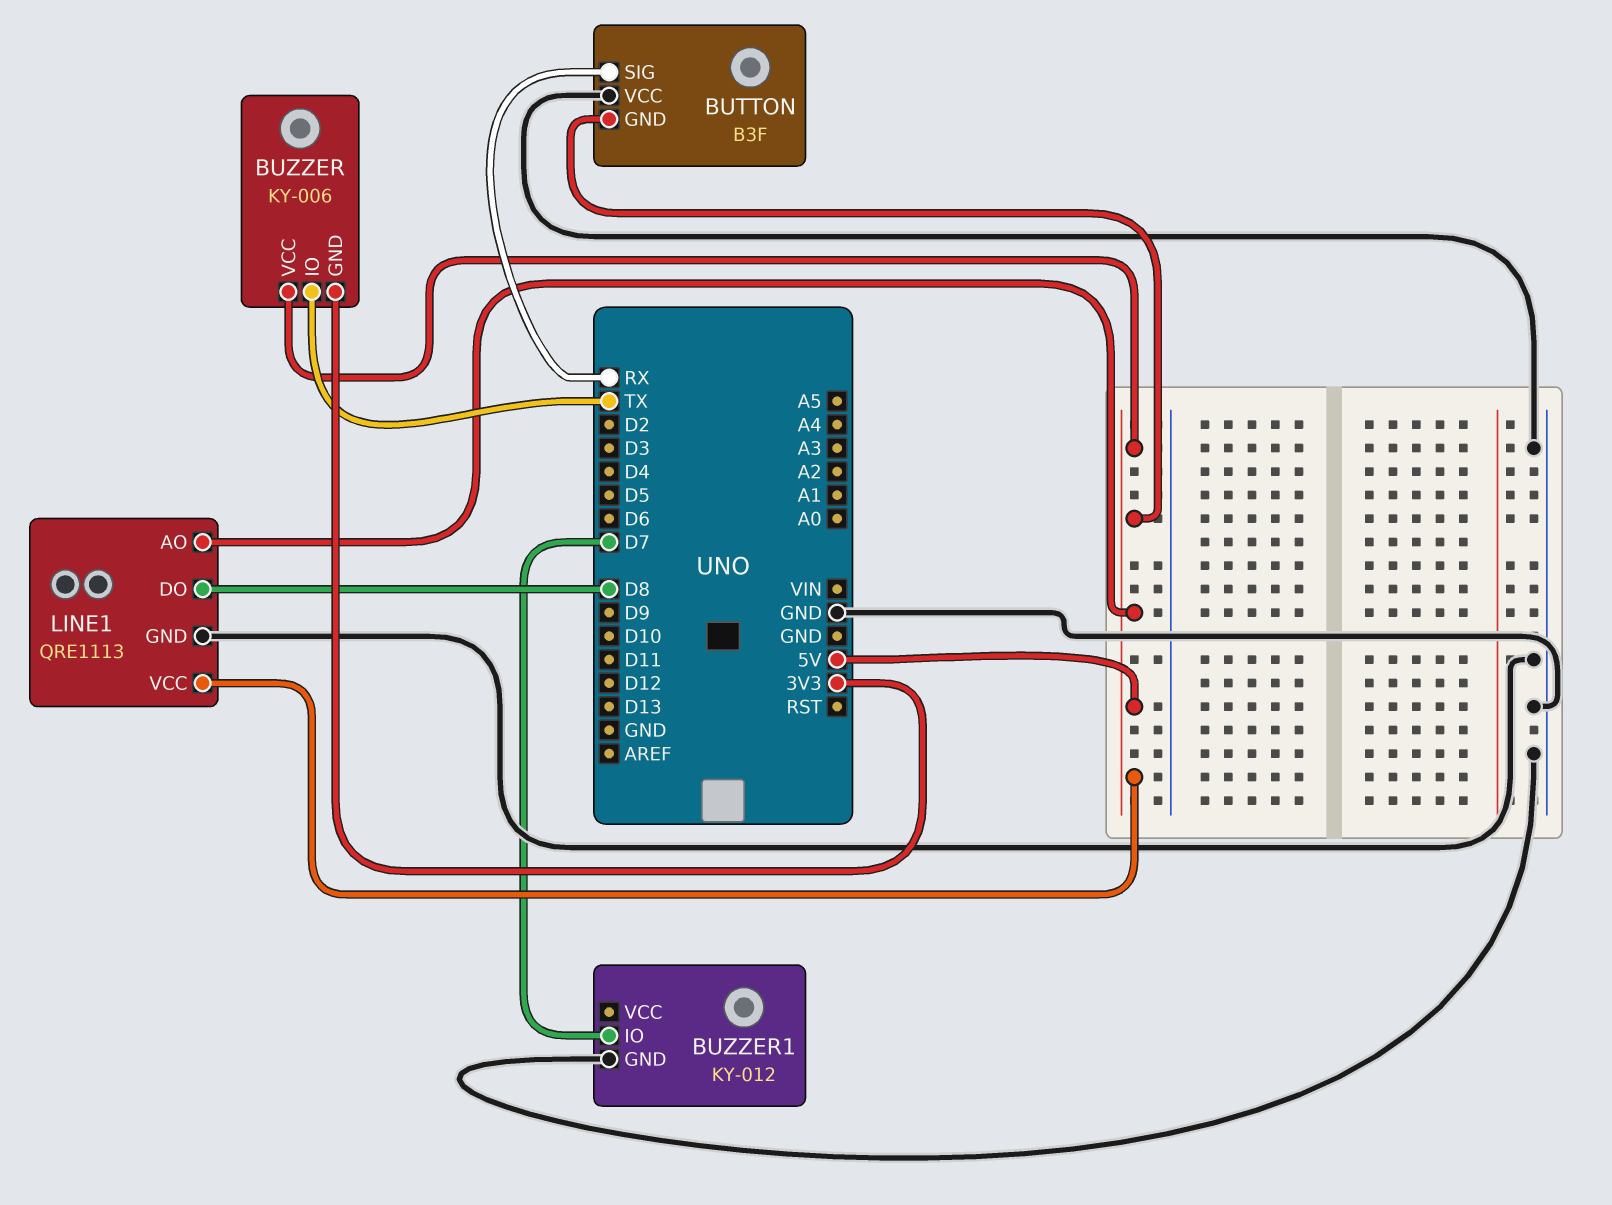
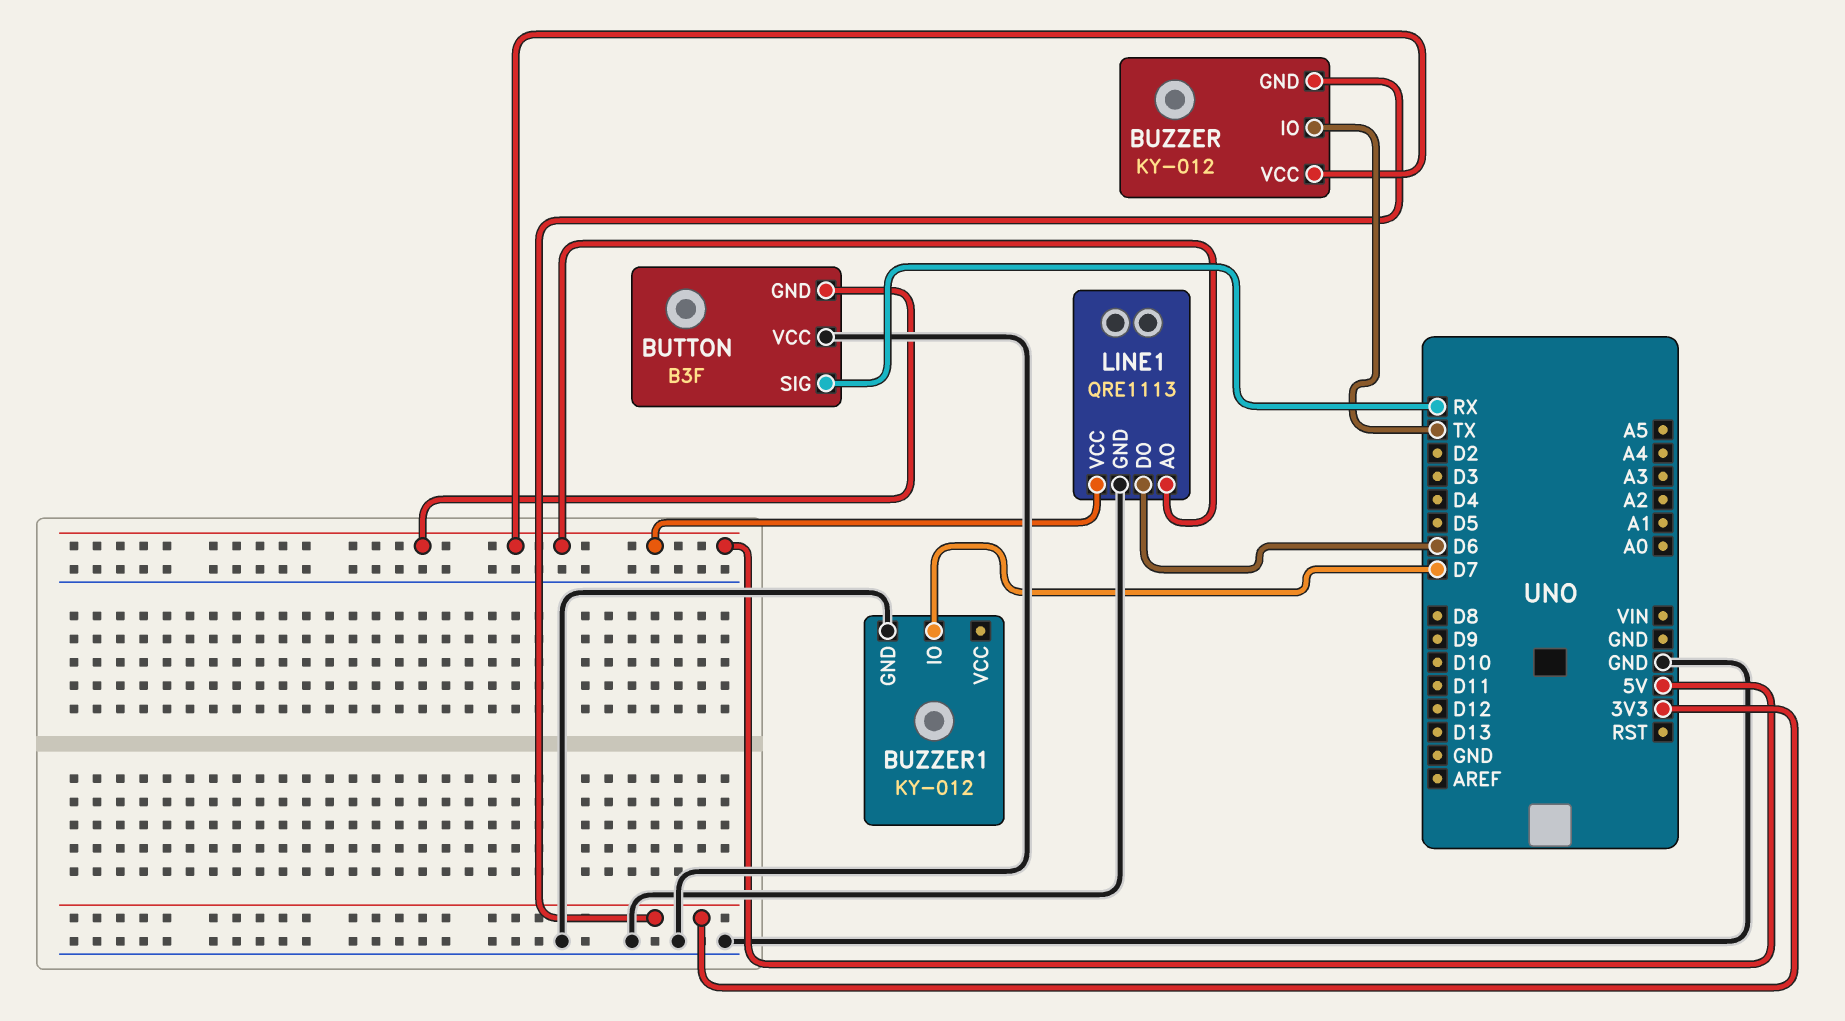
BUZZER: KY-006 -> KY-012
LINE1 pin DO: D8 -> D6

